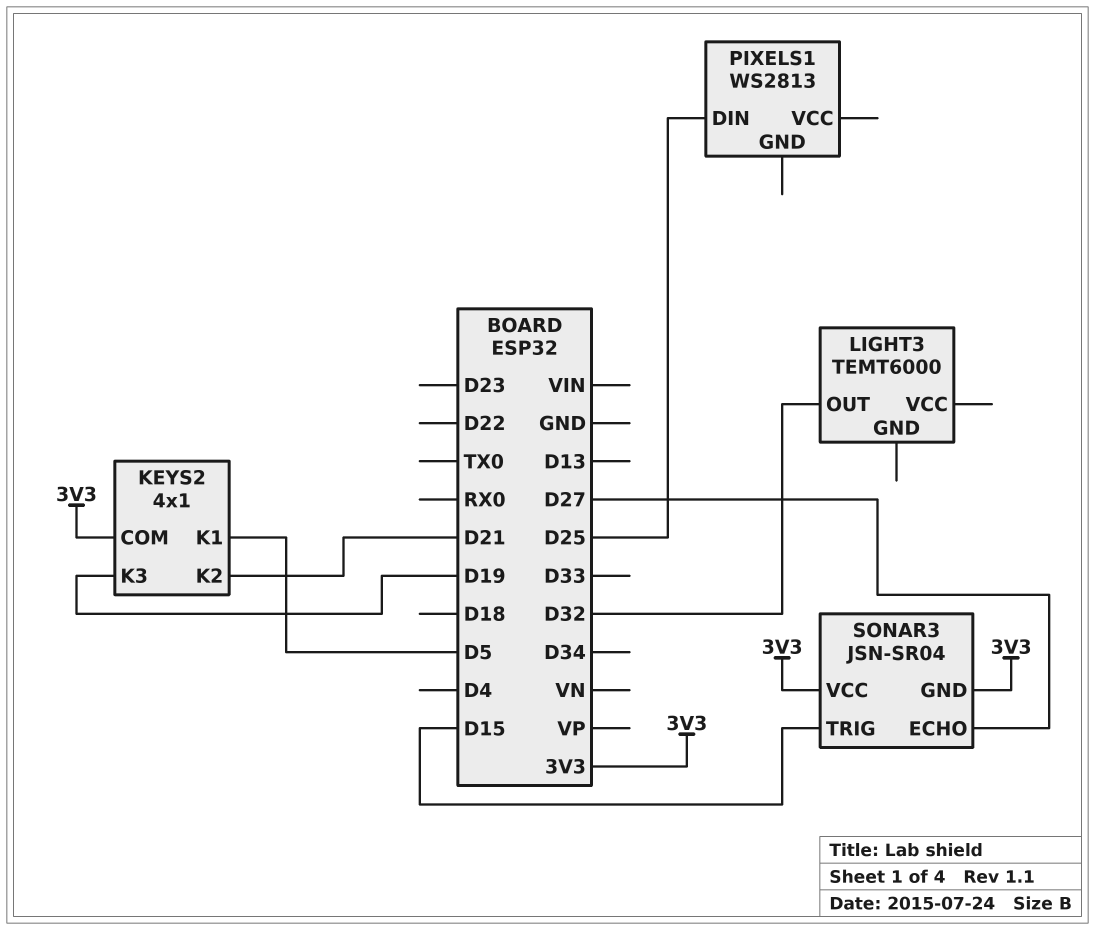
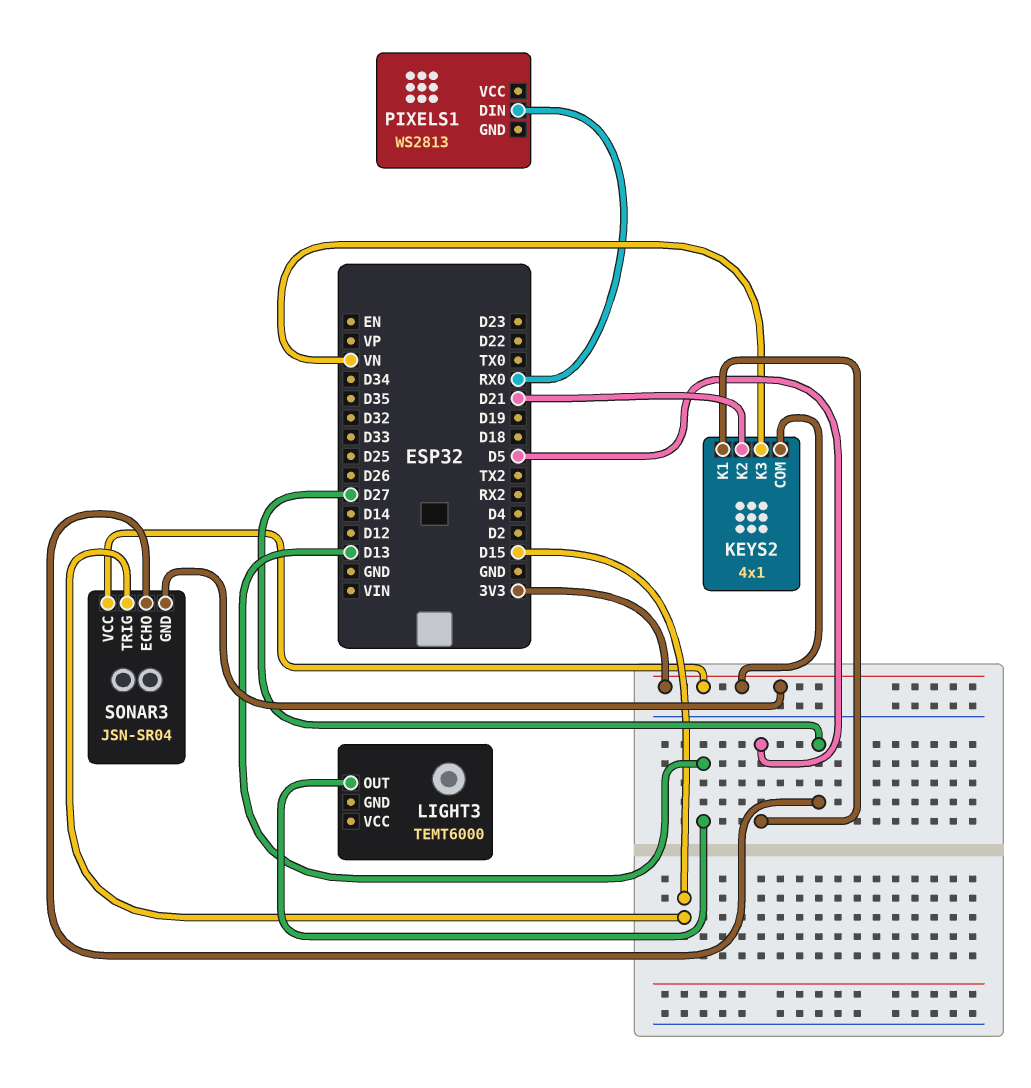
KEYS2 pin K3: D19 -> VN
LIGHT3 pin OUT: D32 -> D13
PIXELS1 pin DIN: D25 -> RX0

